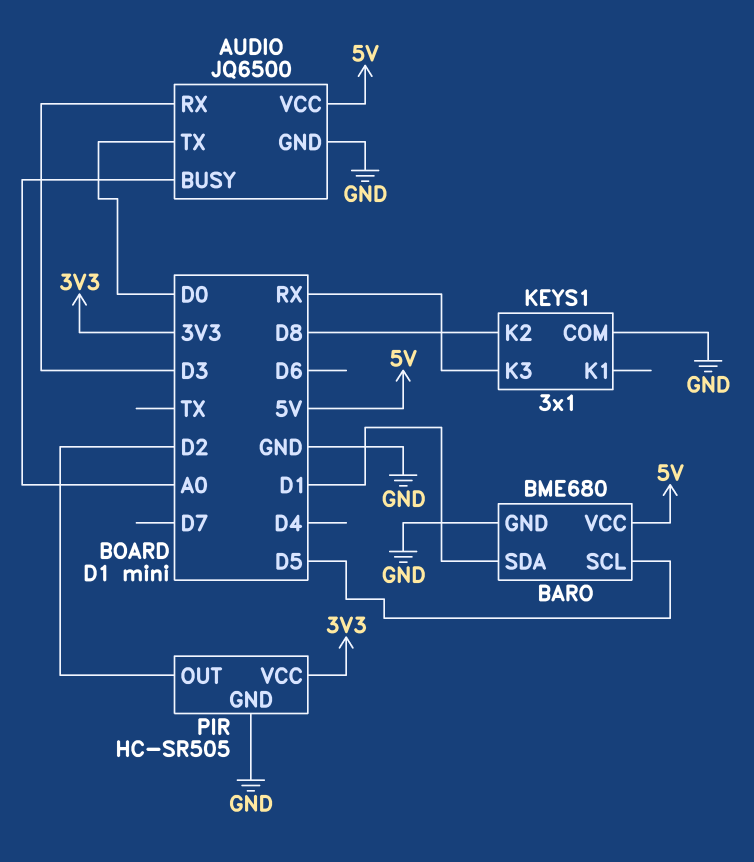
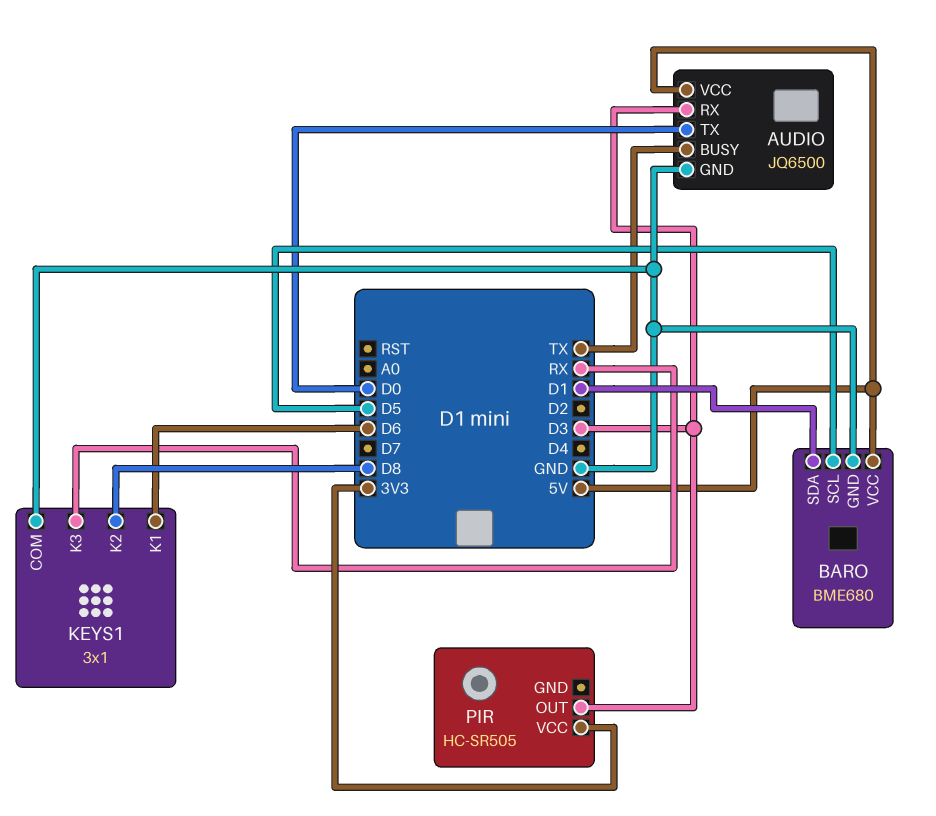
AUDIO pin BUSY: A0 -> TX
KEYS1 pin K1: none -> D6
PIR pin GND: GND -> none
PIR pin OUT: D2 -> D3

